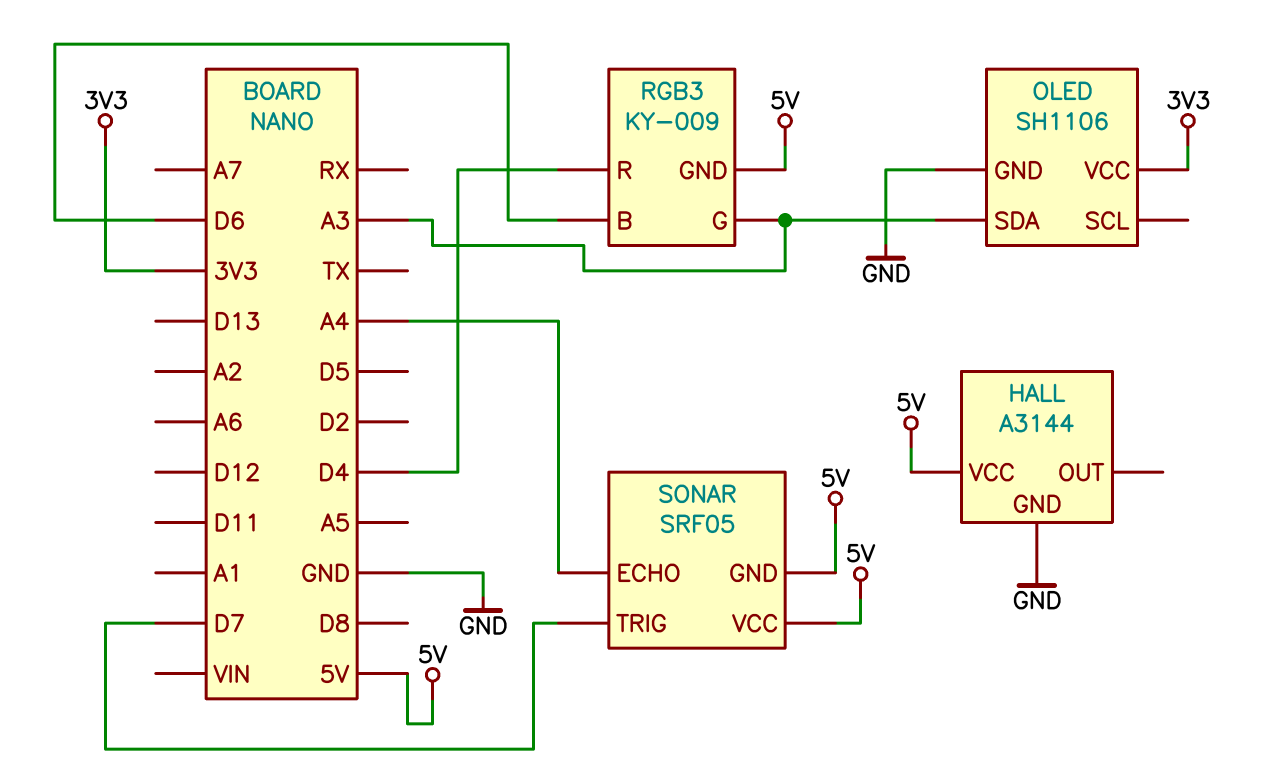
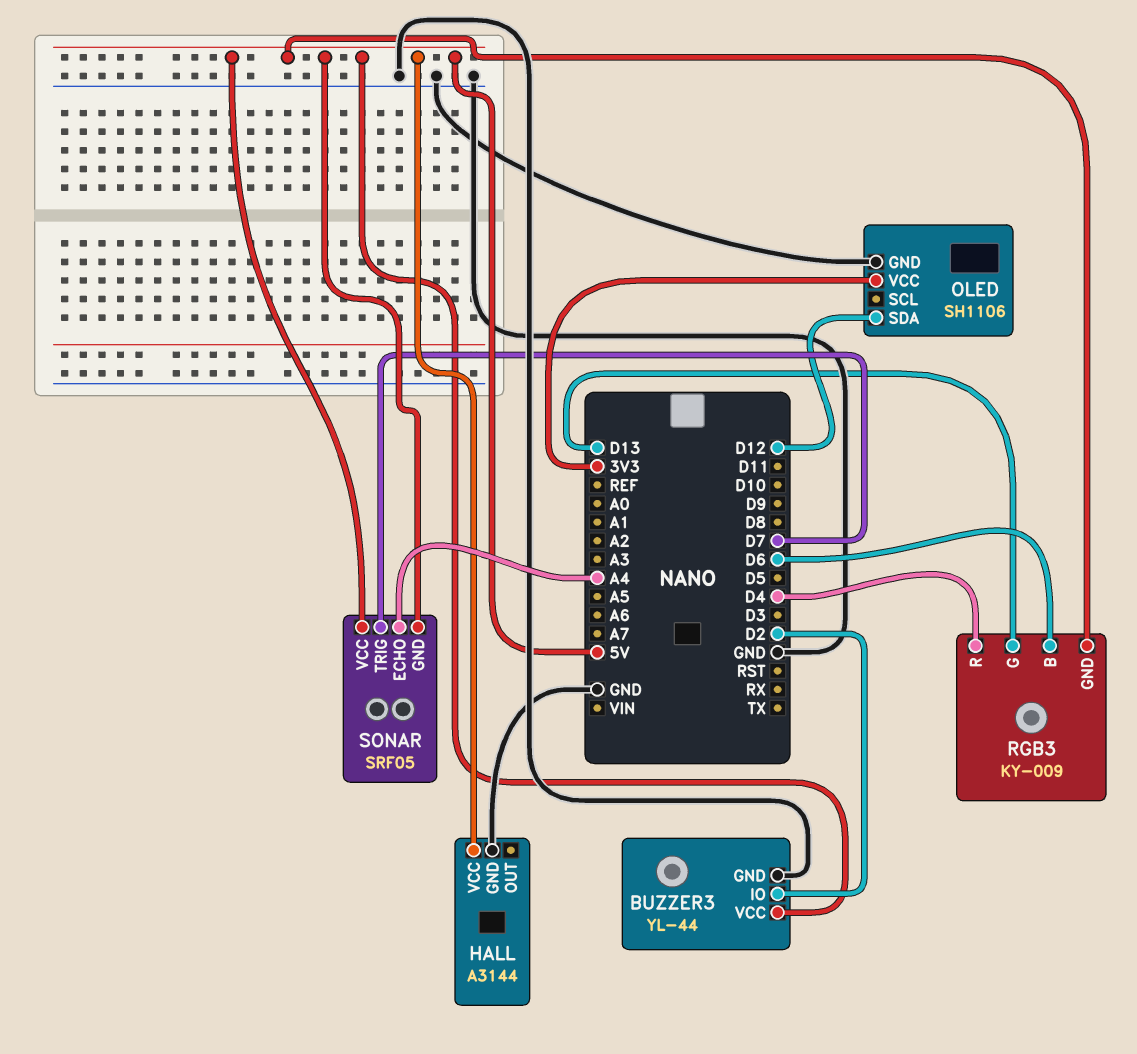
BUZZER3: none -> YL-44
BUZZER3 pin GND: none -> GND
BUZZER3 pin IO: none -> D2
BUZZER3 pin VCC: none -> 5V
OLED pin SDA: A3 -> D12
RGB3 pin G: A3 -> D13

